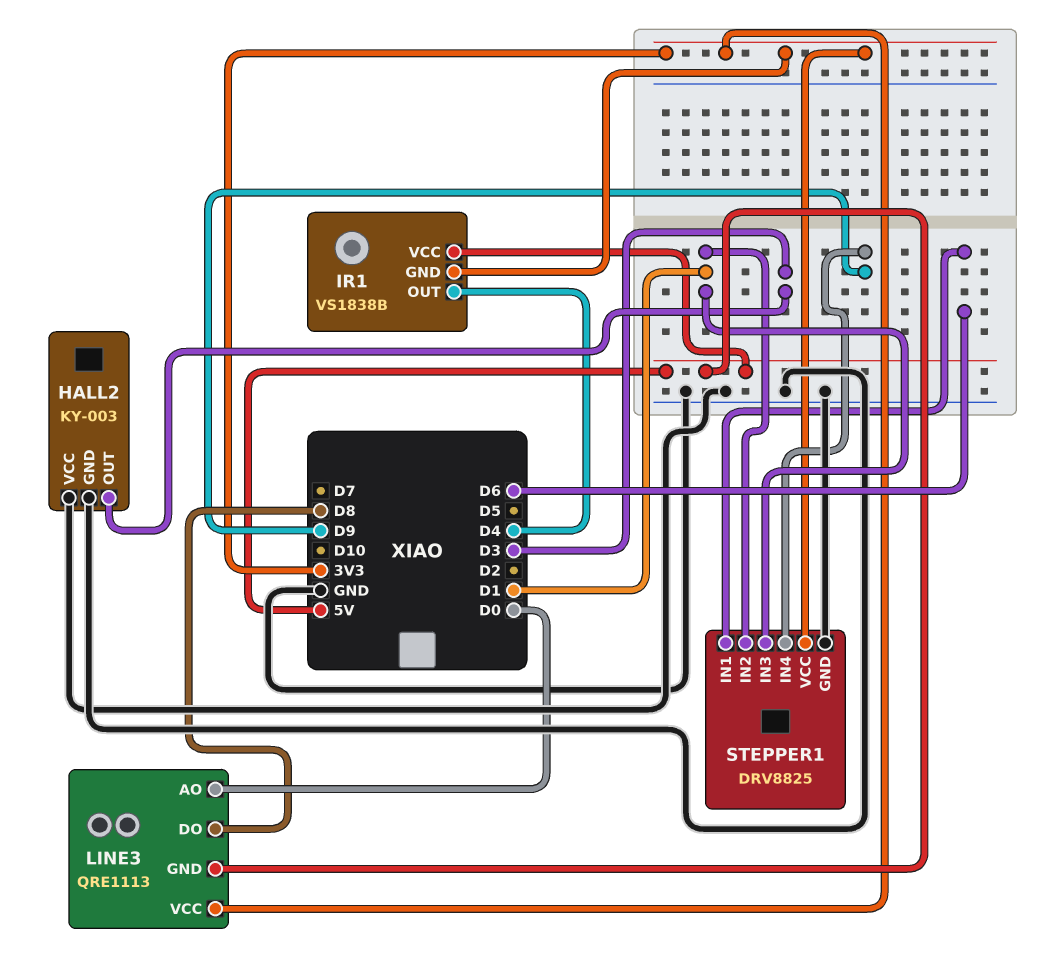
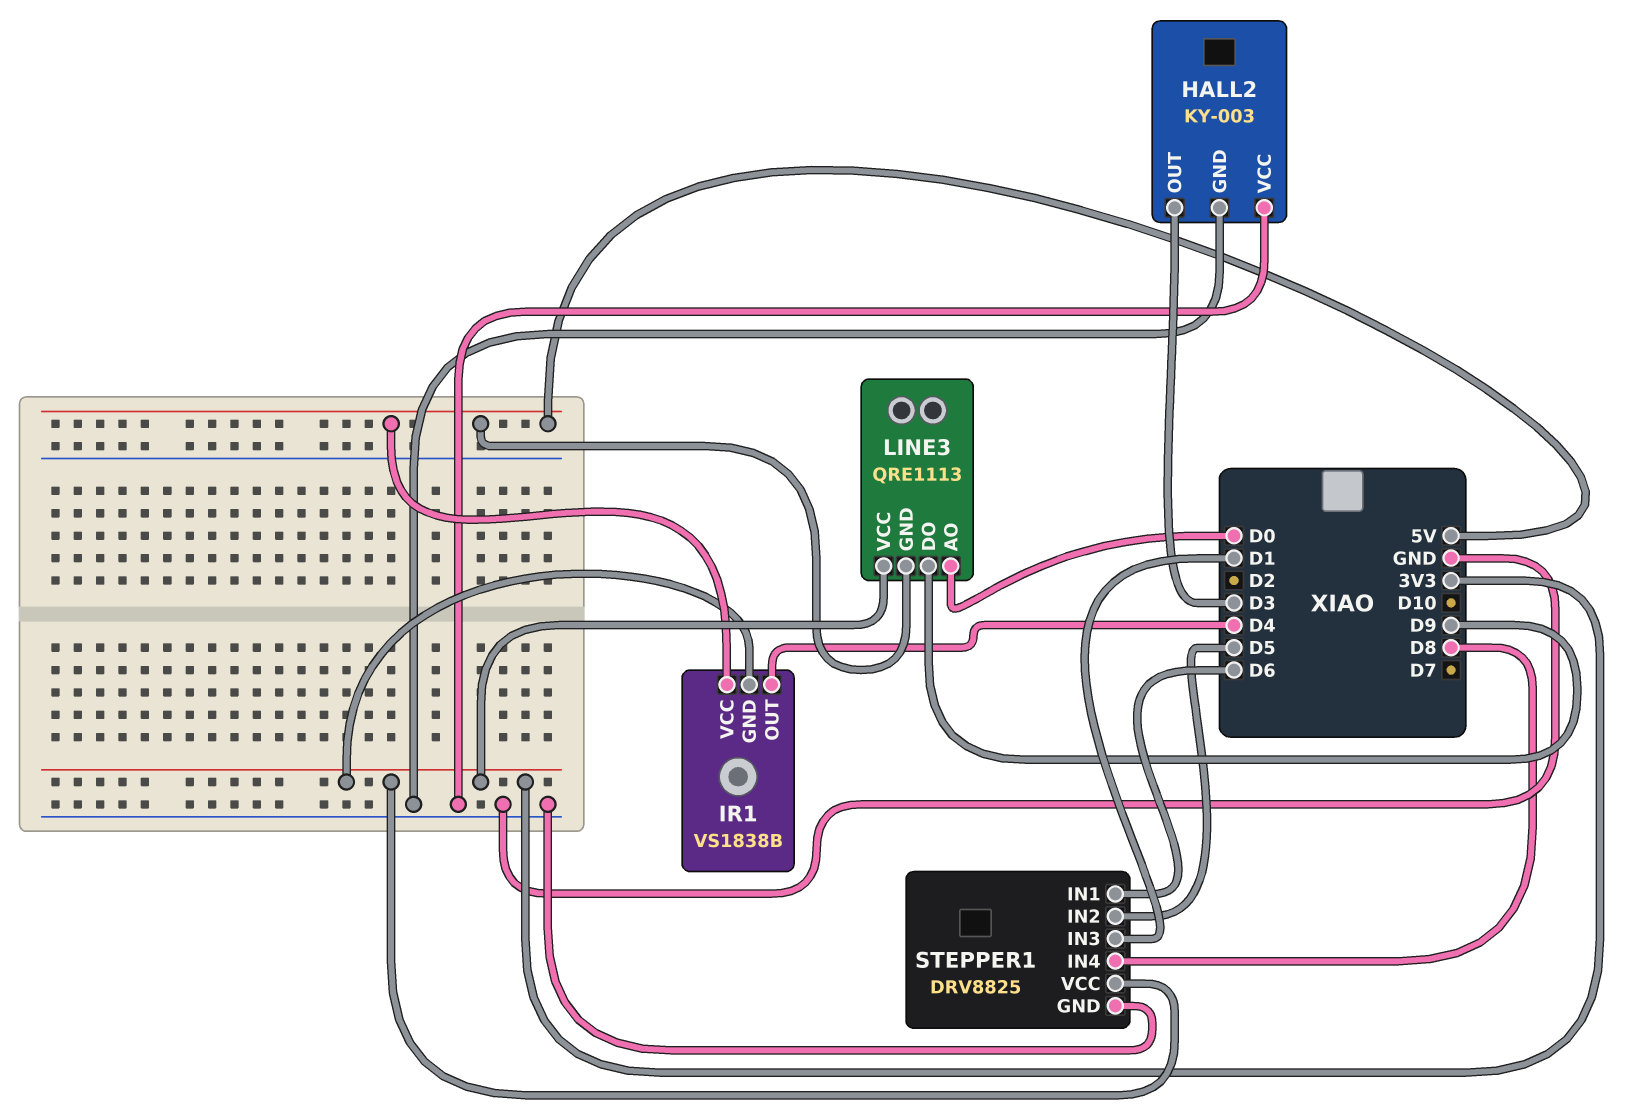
LINE3 pin DO: D8 -> D9
STEPPER1 pin IN2: D1 -> D5
STEPPER1 pin IN4: D9 -> D8

